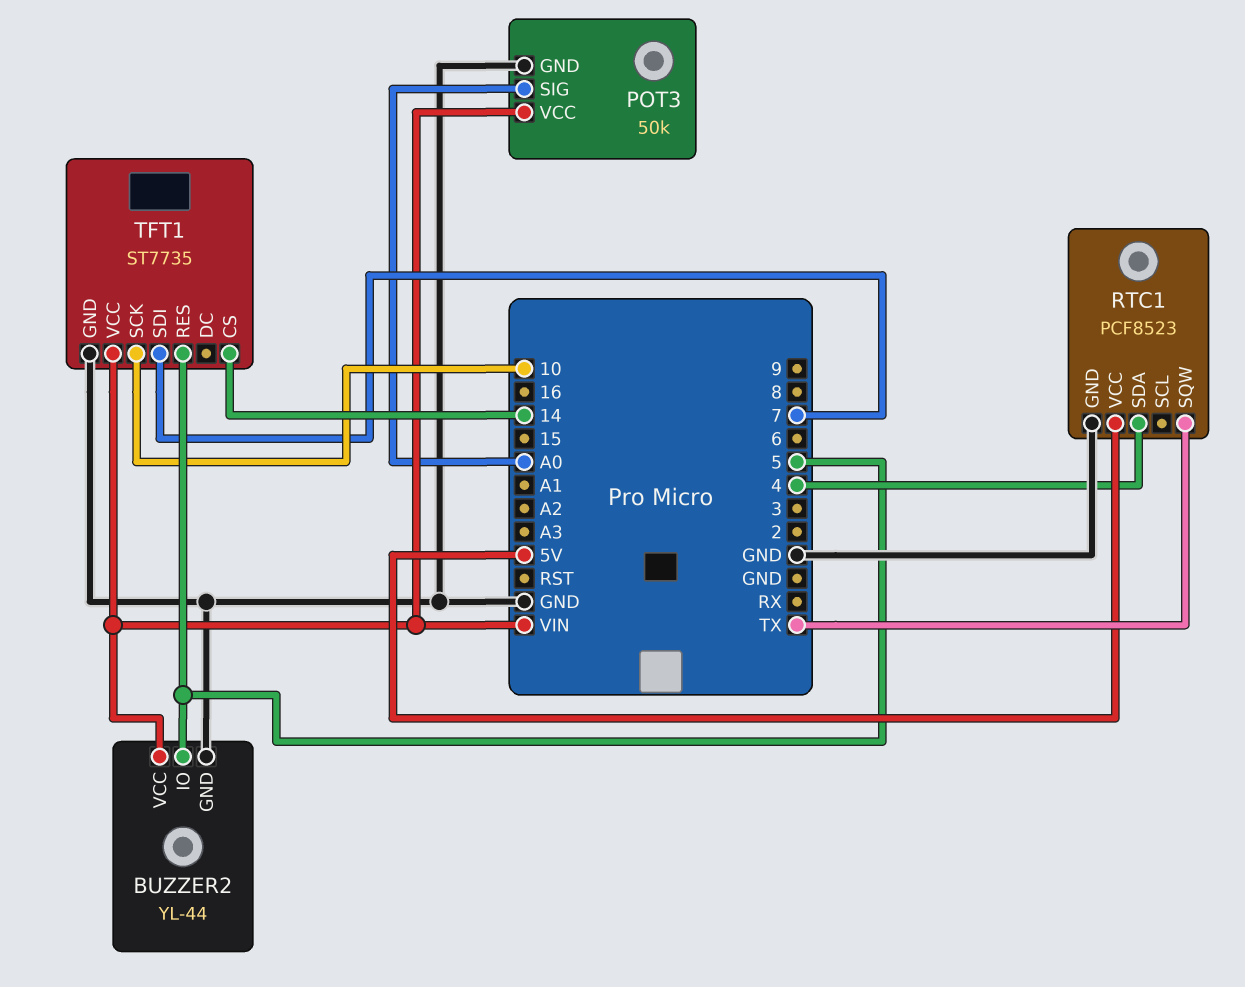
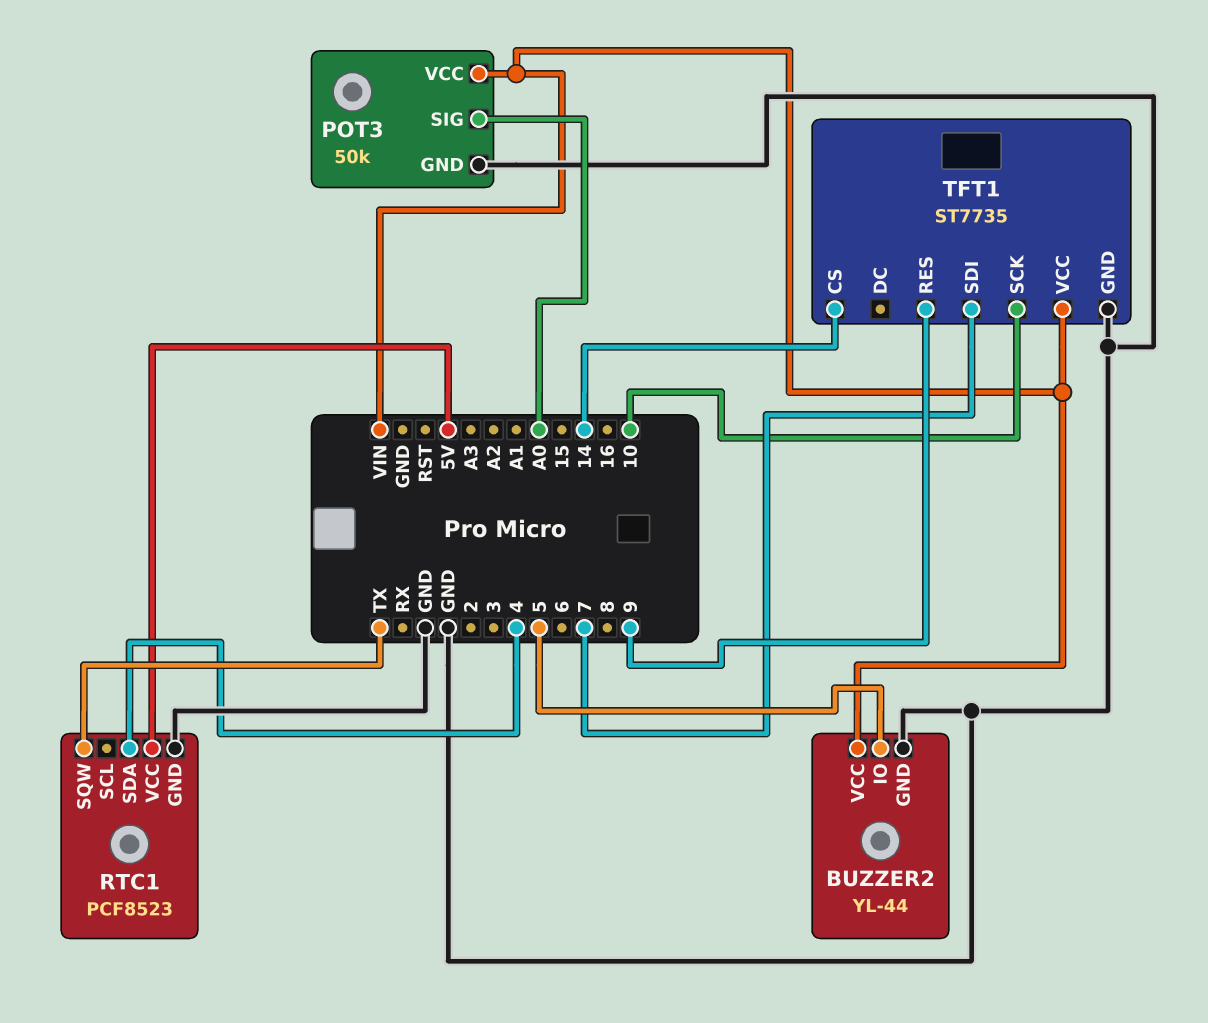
TFT1 pin RES: 5 -> 9

